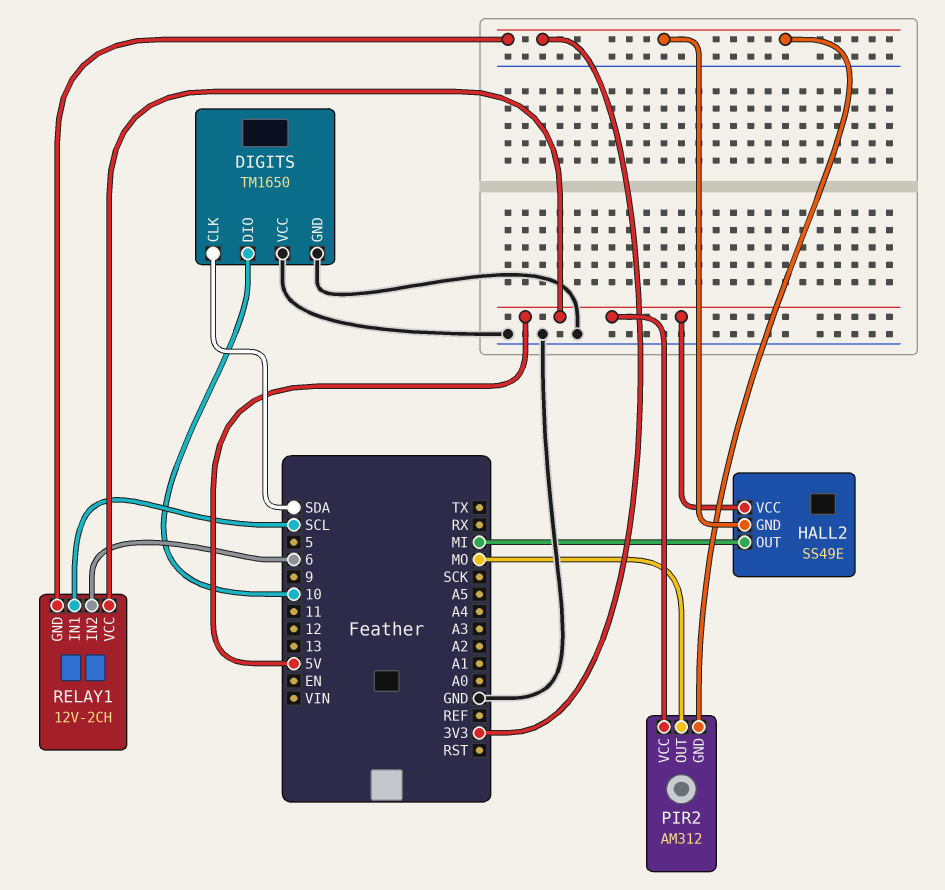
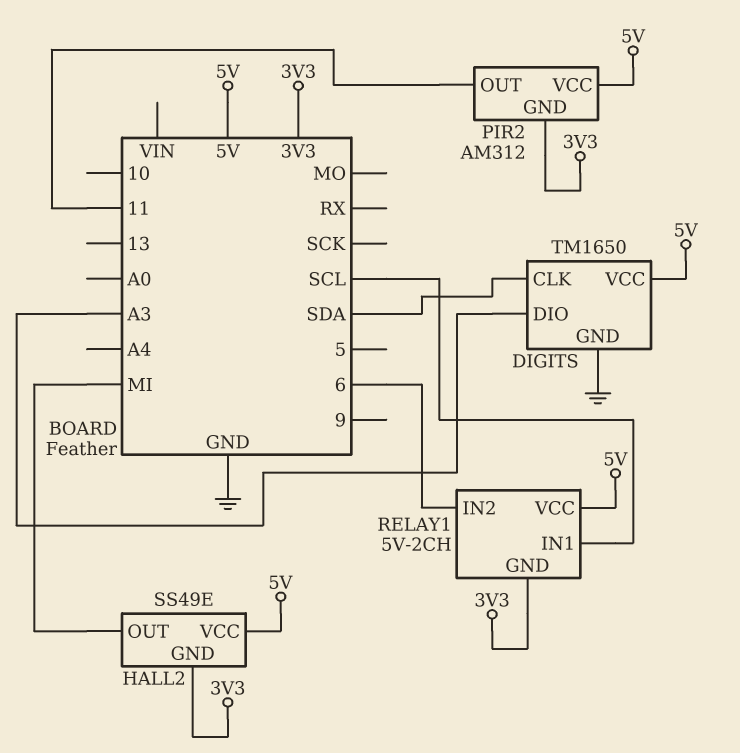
DIGITS pin DIO: 10 -> A3
DIGITS pin VCC: GND -> 5V
PIR2 pin OUT: MO -> 11
RELAY1: 12V-2CH -> 5V-2CH

